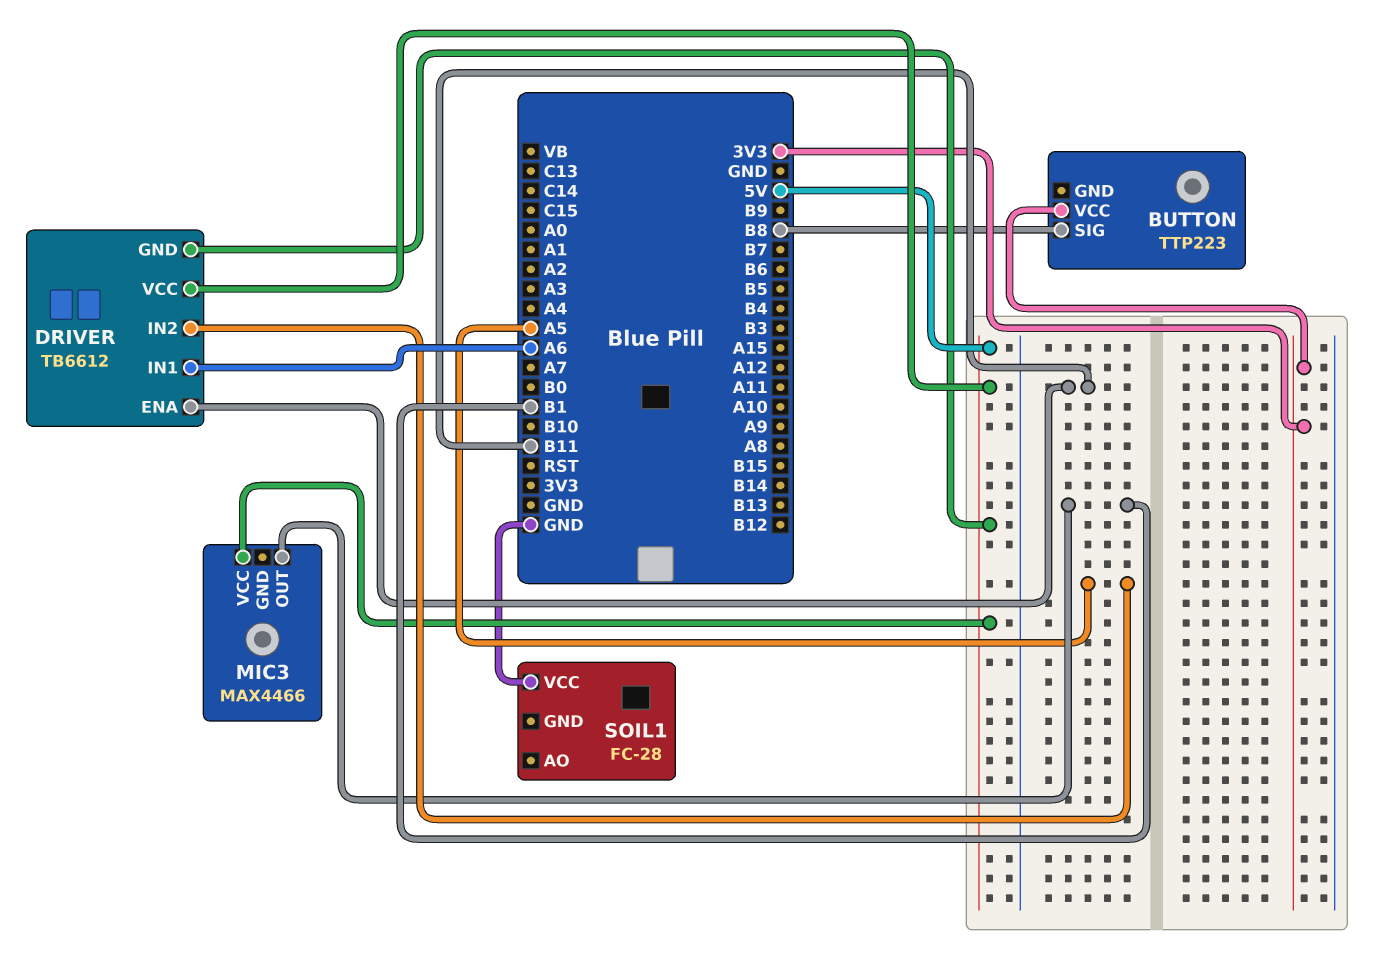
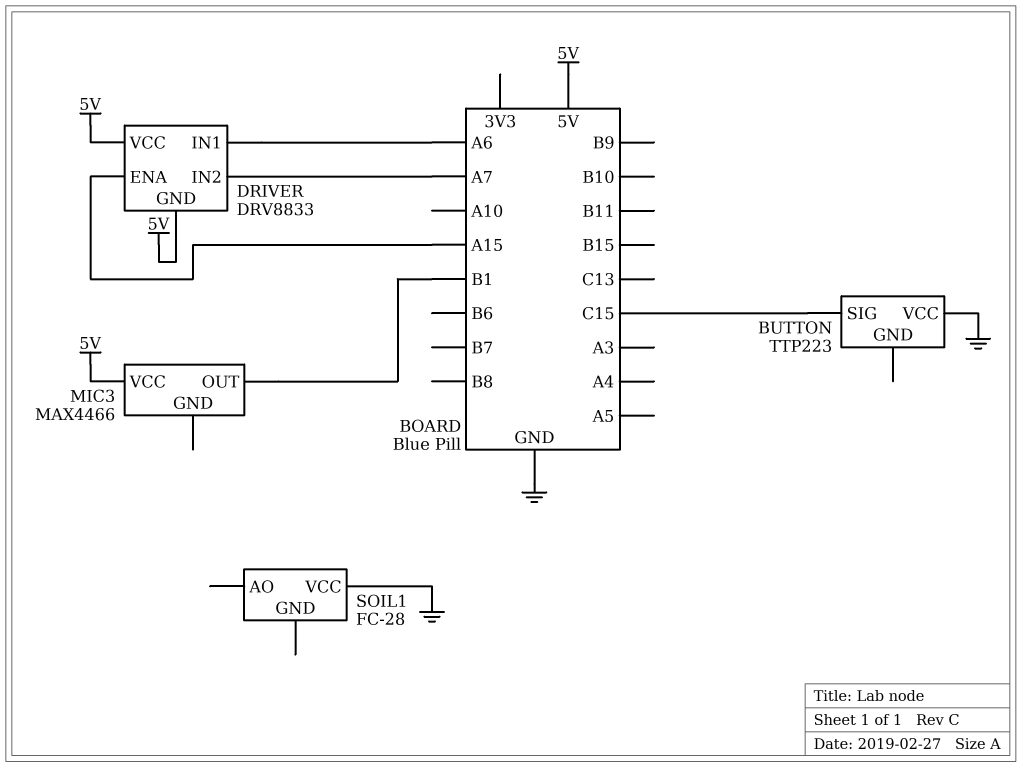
BUTTON pin SIG: B8 -> C15
BUTTON pin VCC: 3V3 -> GND
DRIVER: TB6612 -> DRV8833
DRIVER pin ENA: B11 -> A15
DRIVER pin IN2: A5 -> A7

